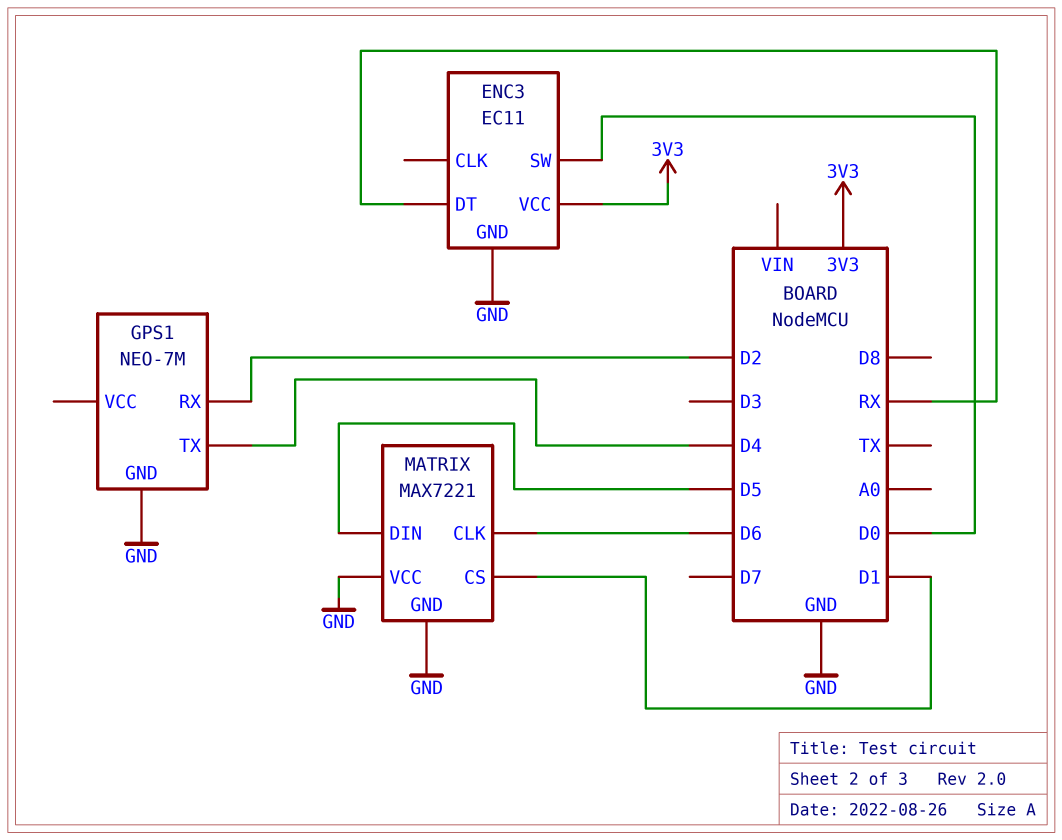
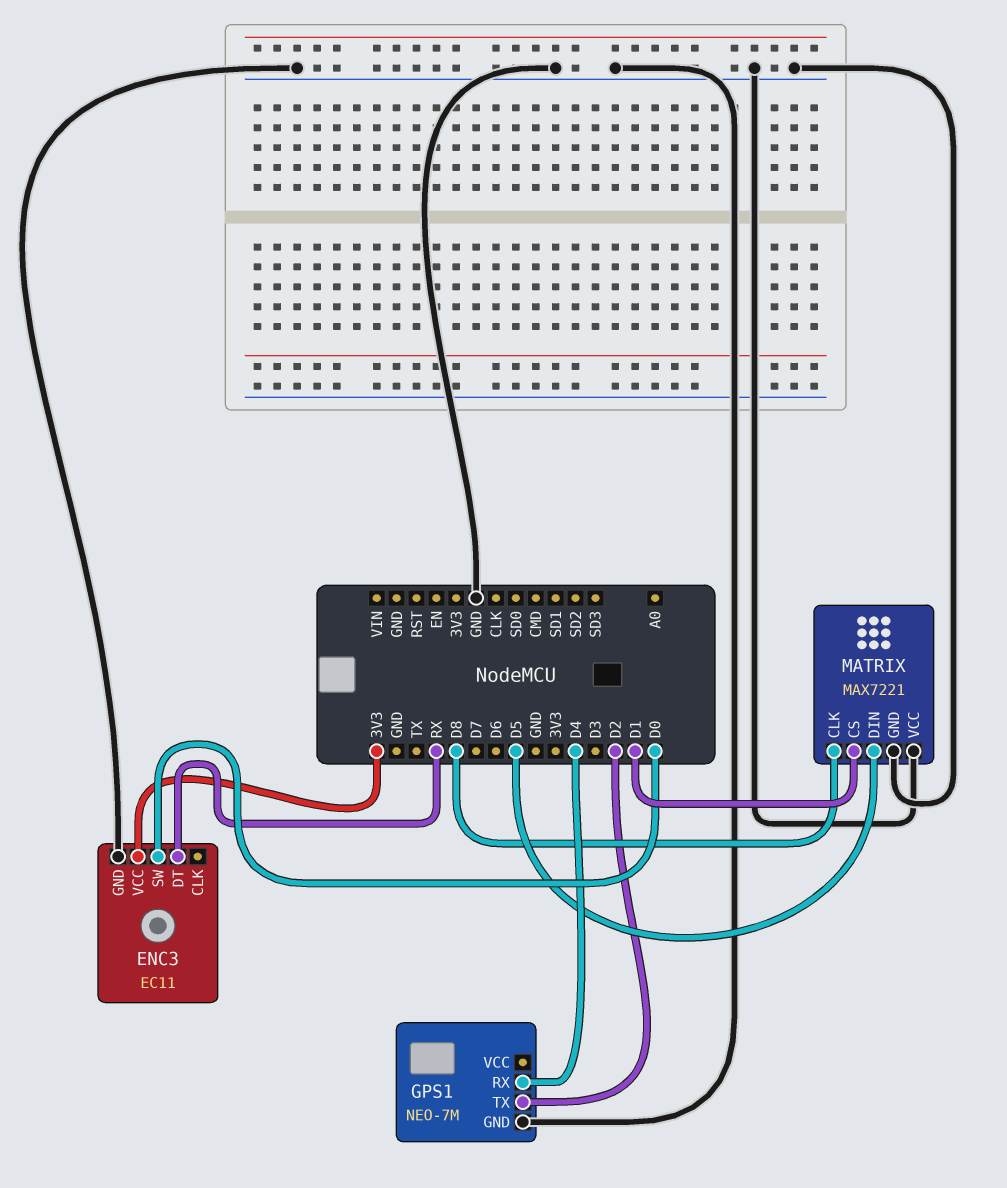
GPS1 pin RX: D2 -> D4
GPS1 pin TX: D4 -> D2
MATRIX pin CLK: D6 -> D8

